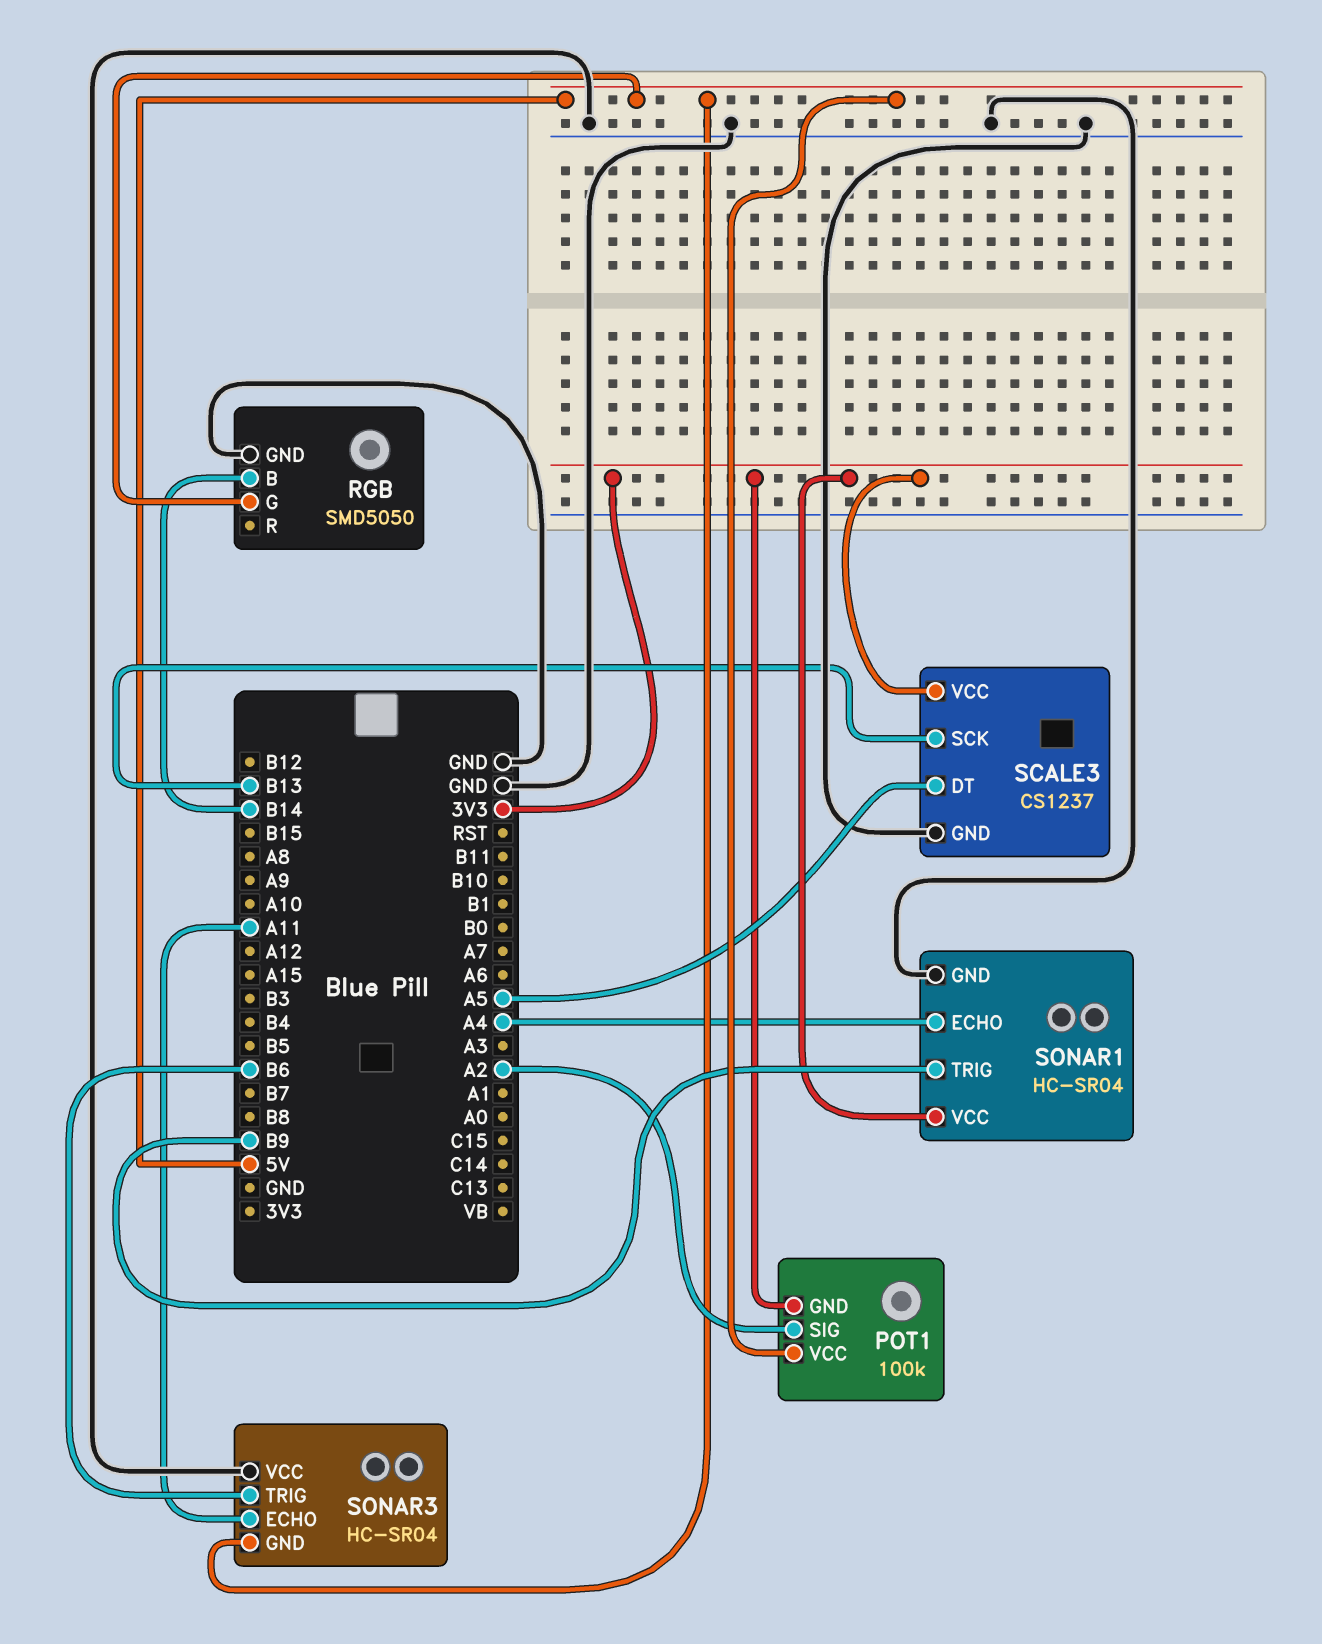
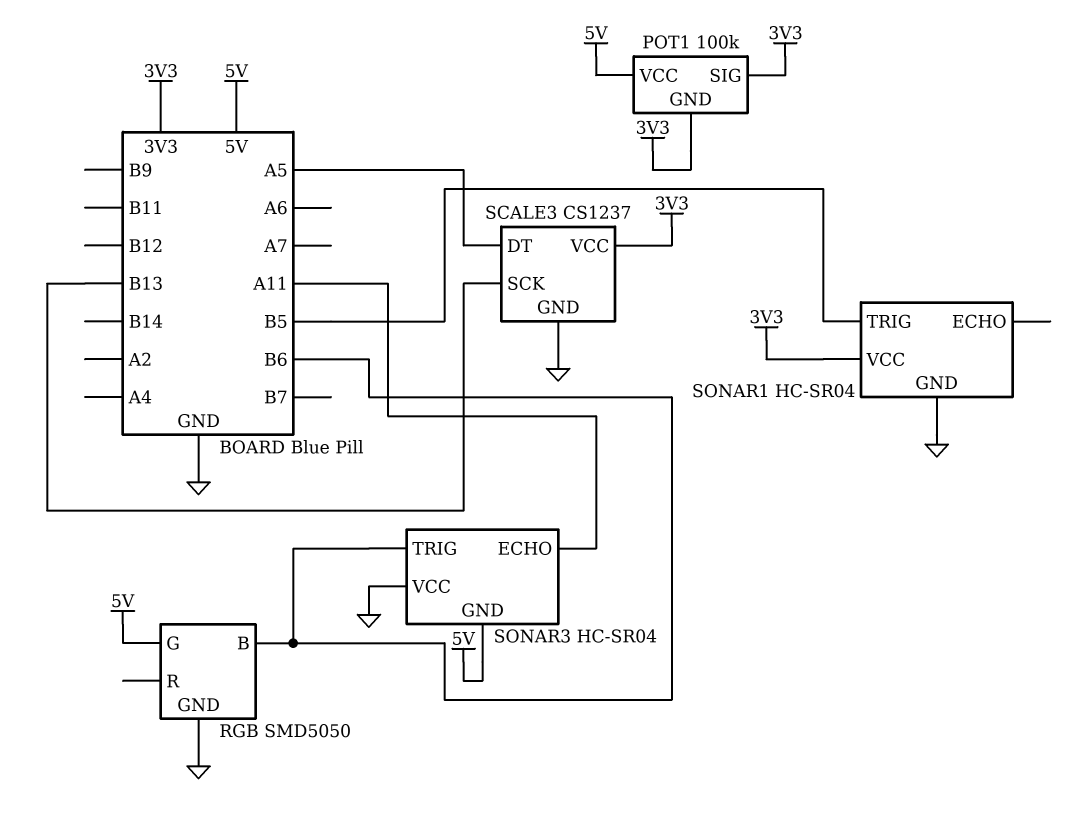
POT1 pin SIG: A2 -> 3V3
RGB pin B: B14 -> B6
SONAR1 pin ECHO: A4 -> none
SONAR1 pin TRIG: B9 -> B5

